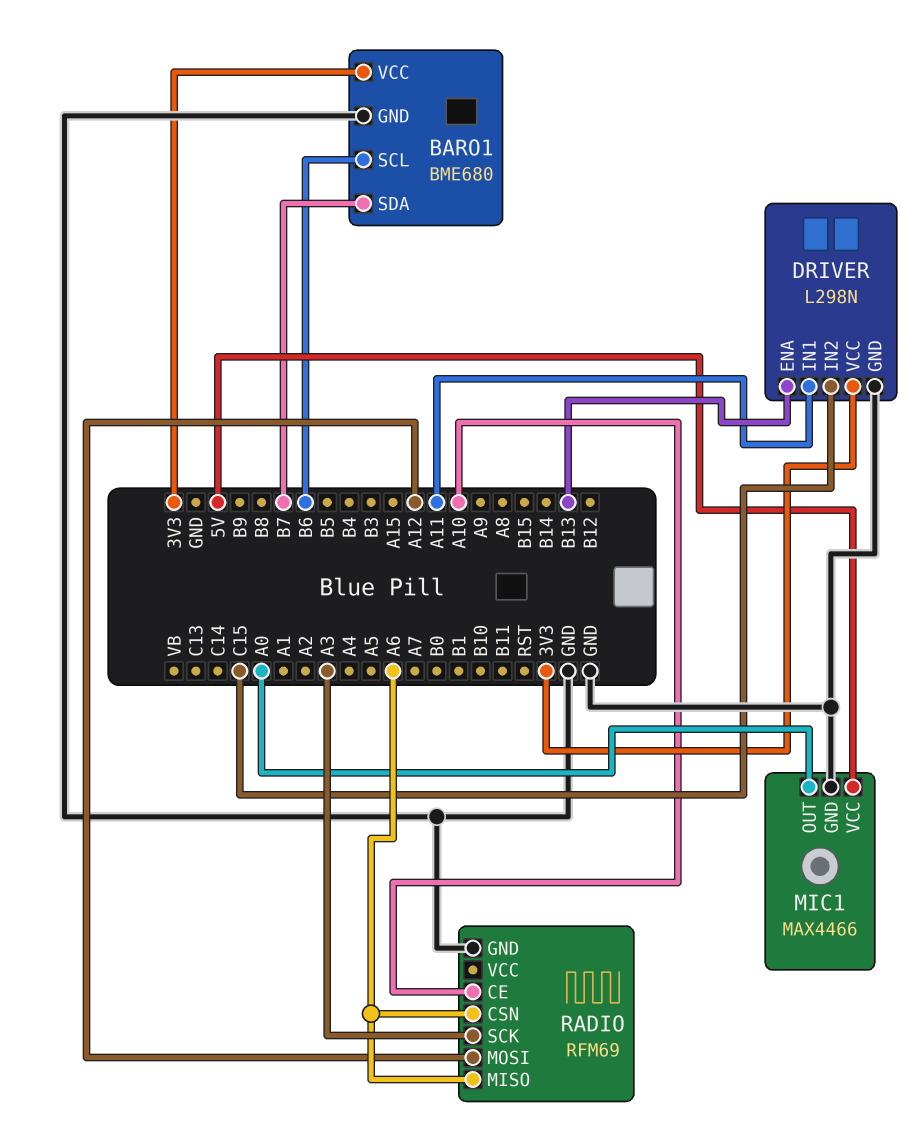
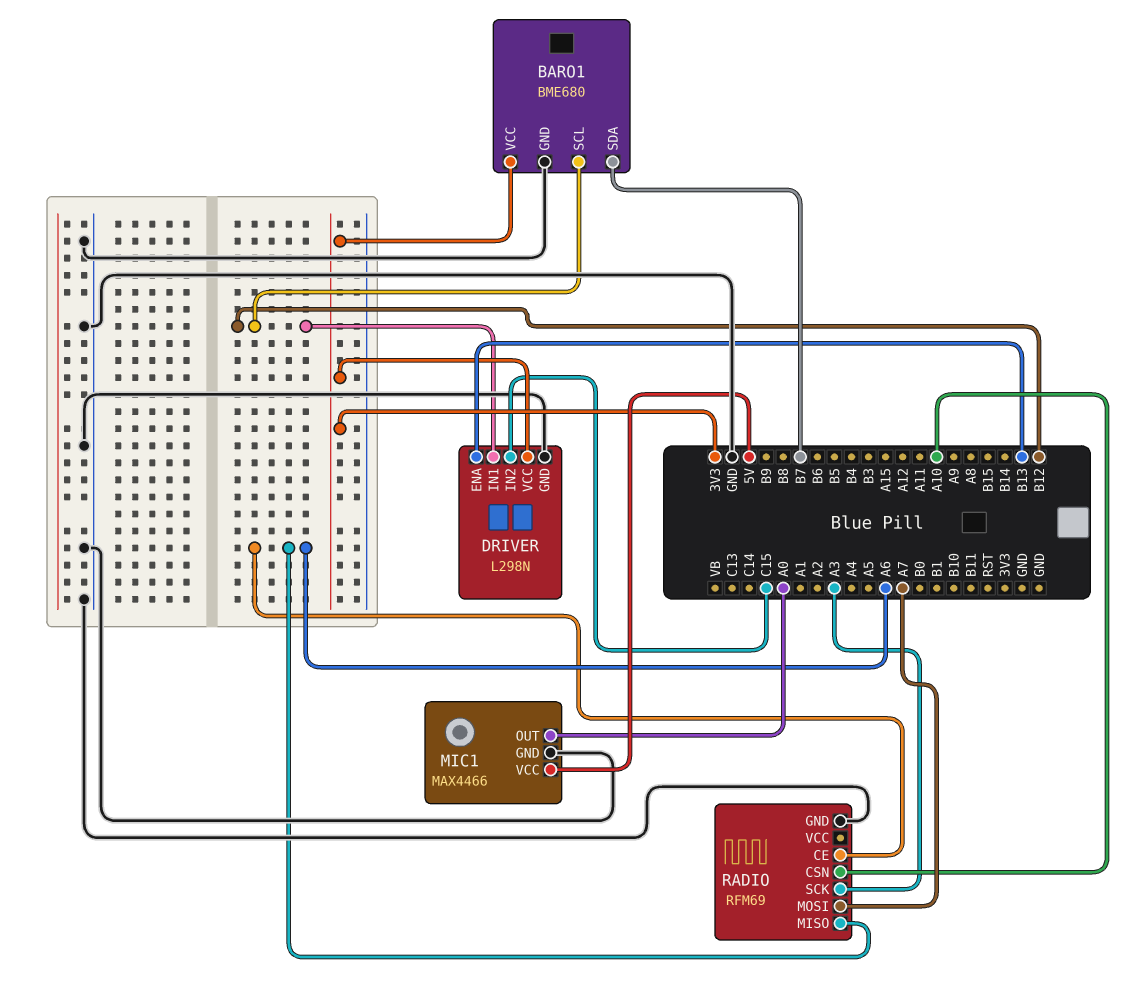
BARO1 pin SCL: B6 -> B12
DRIVER pin IN1: A11 -> B12
RADIO pin CE: A10 -> A6
RADIO pin CSN: A6 -> A10
RADIO pin MOSI: A12 -> A7

